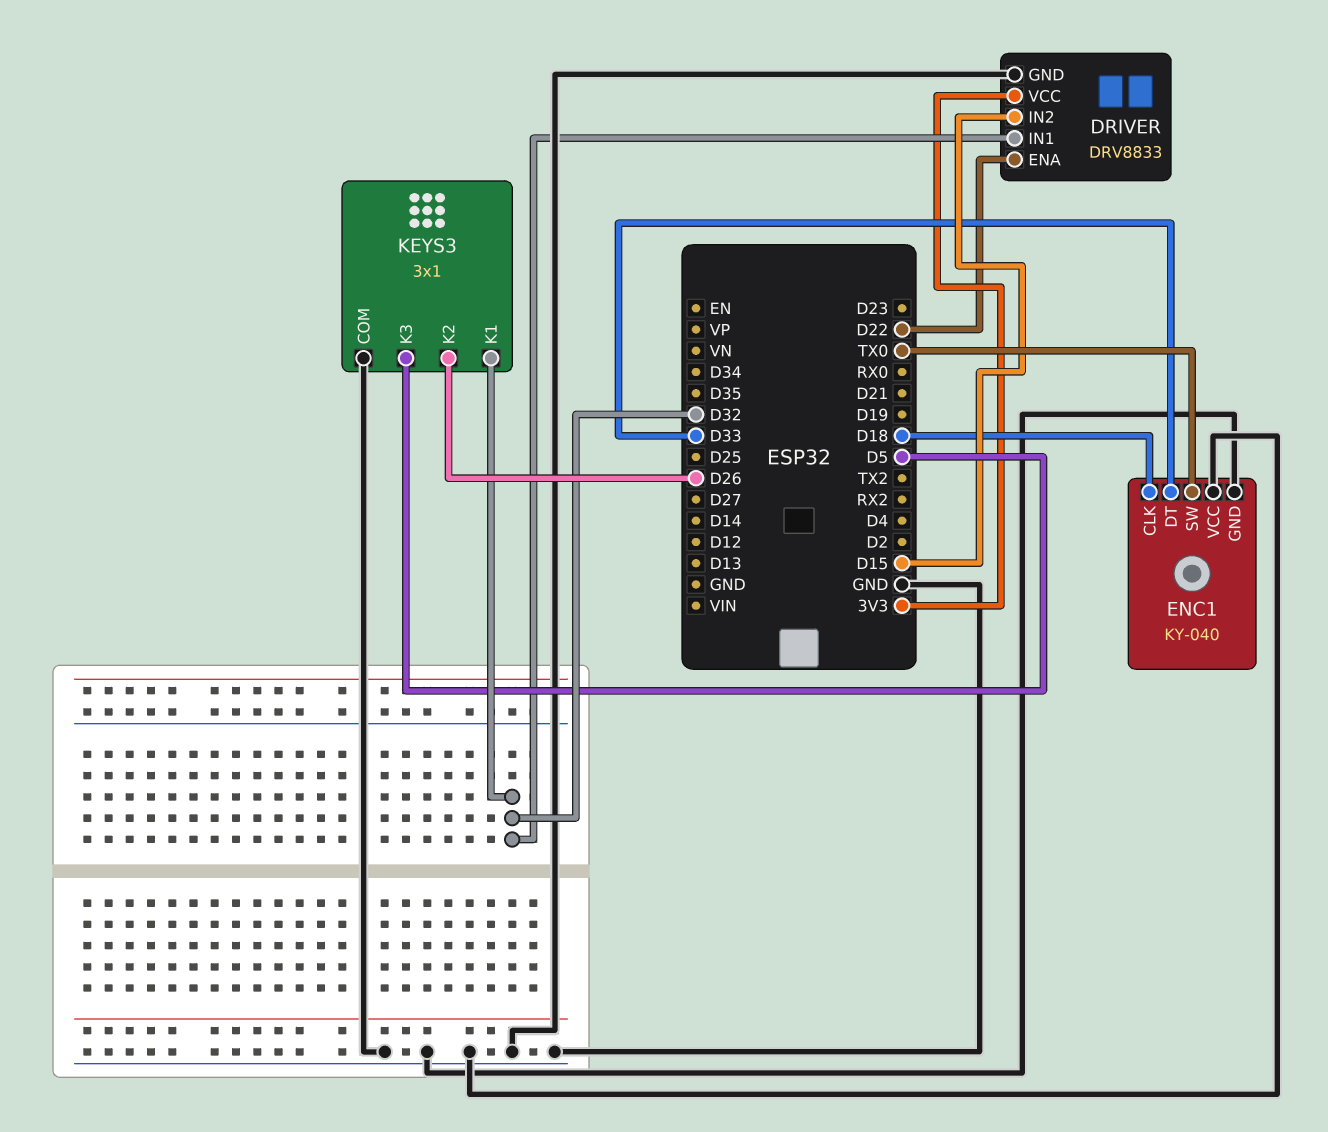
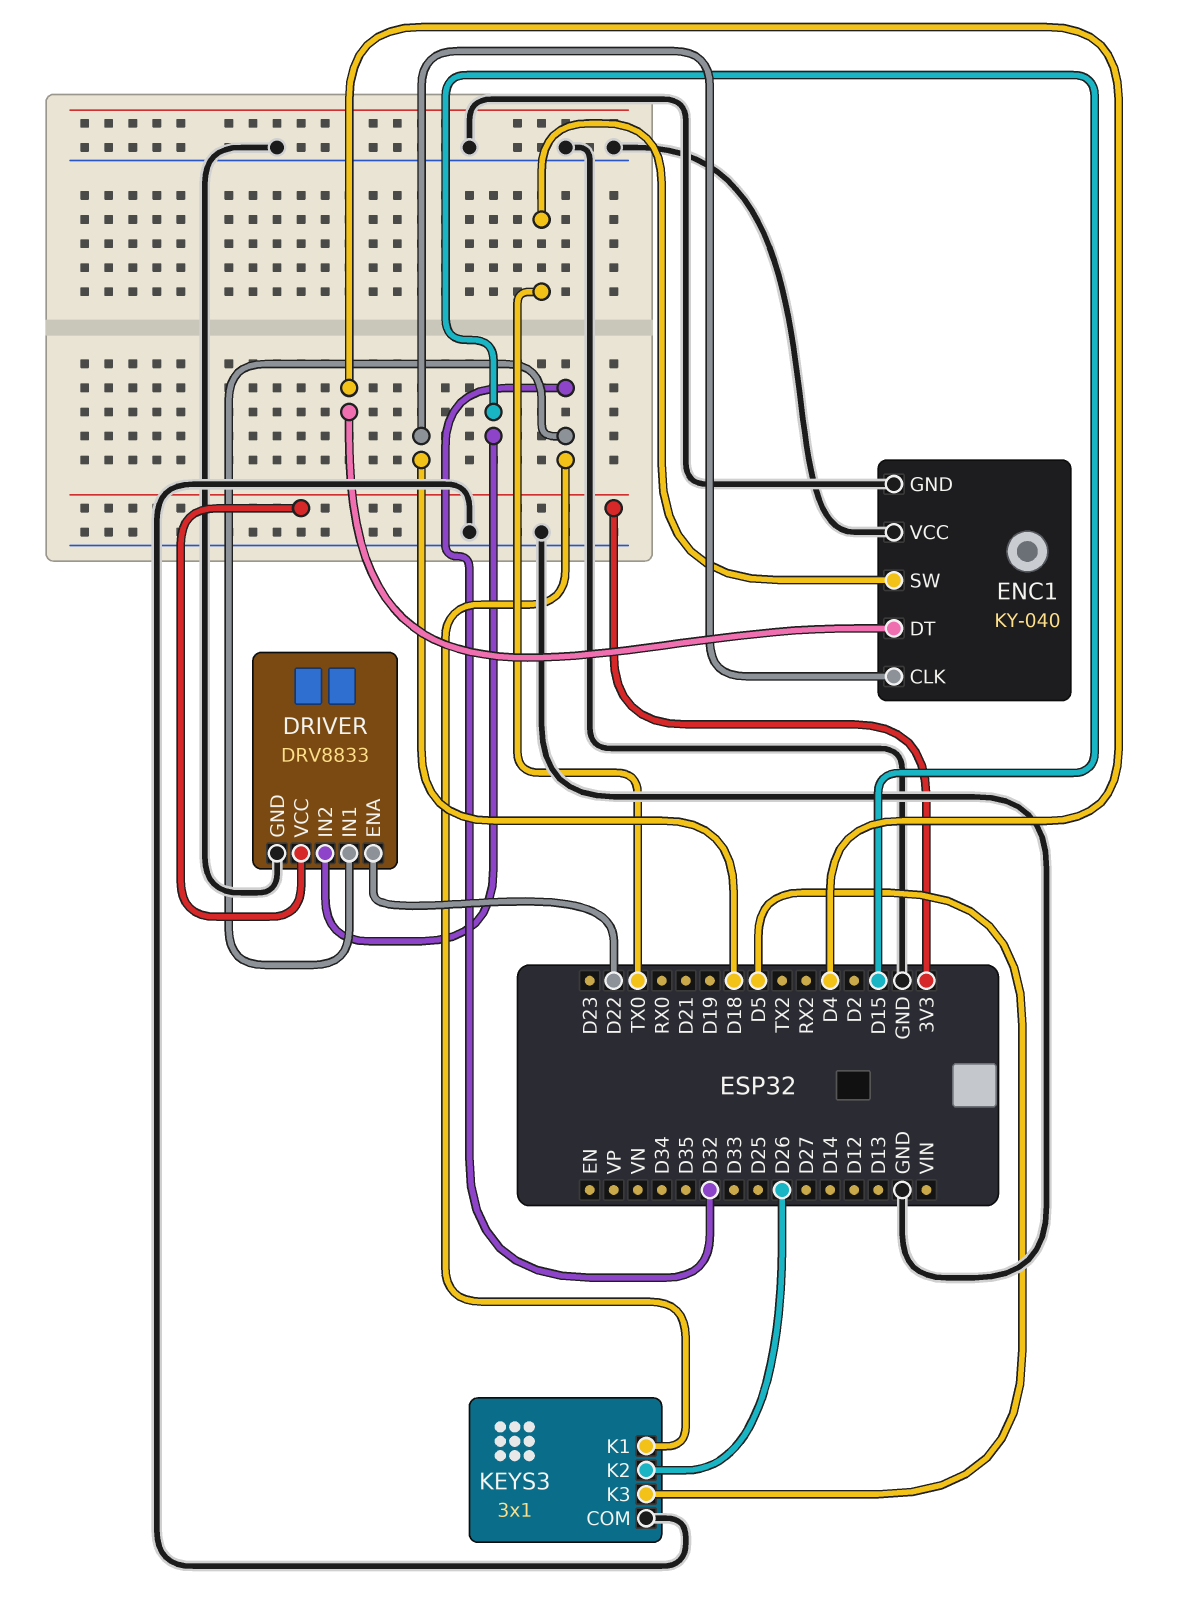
ENC1 pin DT: D33 -> D4

